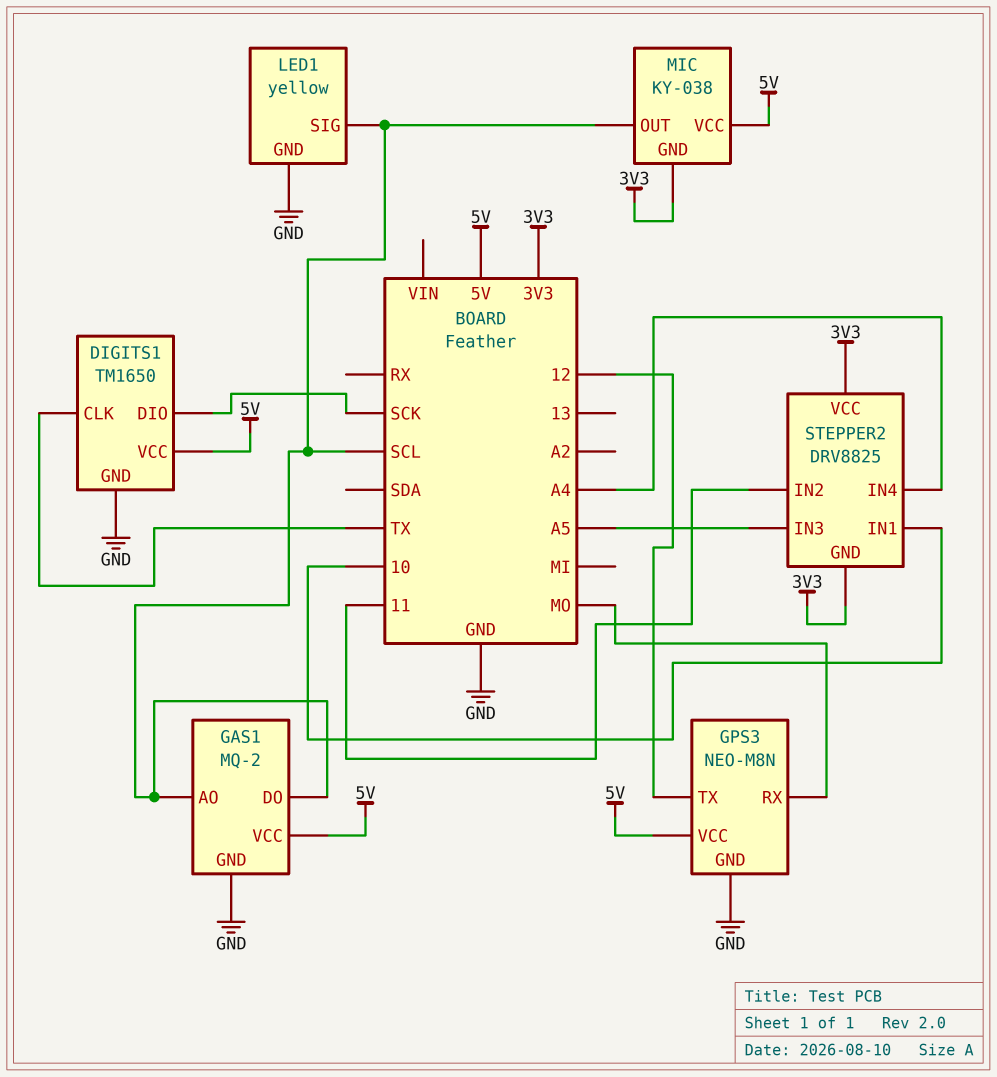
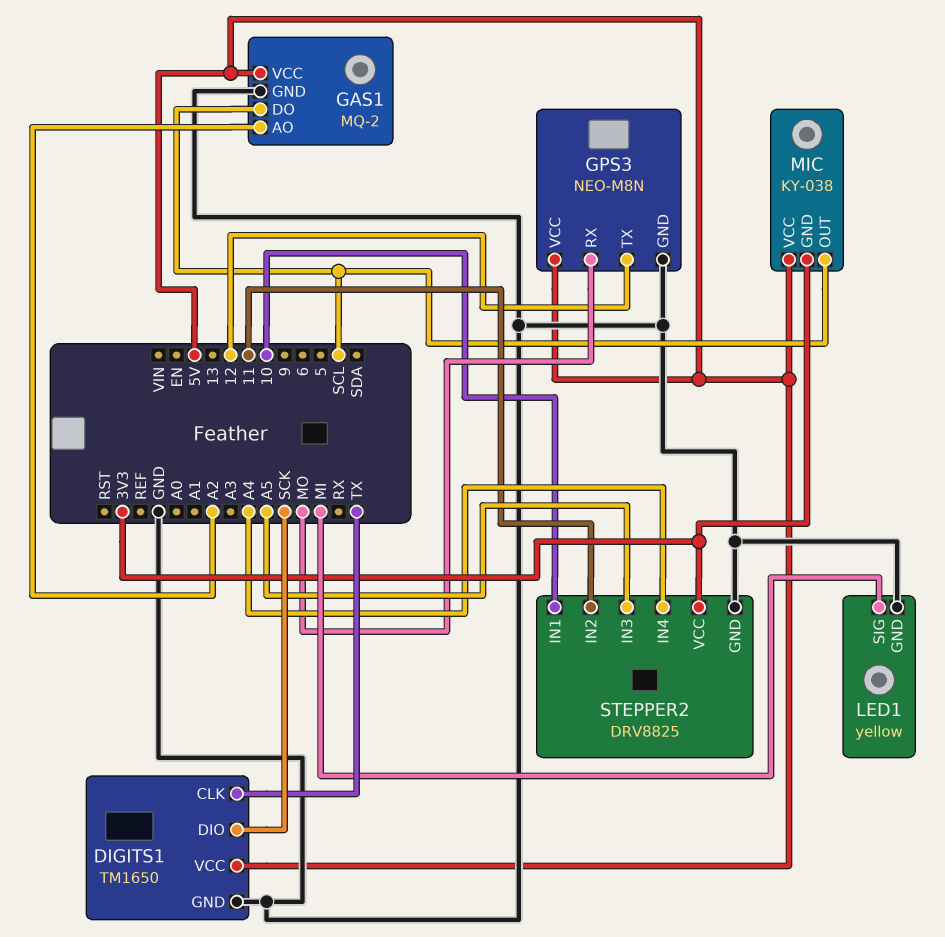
GAS1 pin AO: SCL -> A2
LED1 pin SIG: SCL -> MI
STEPPER2 pin GND: 3V3 -> GND

